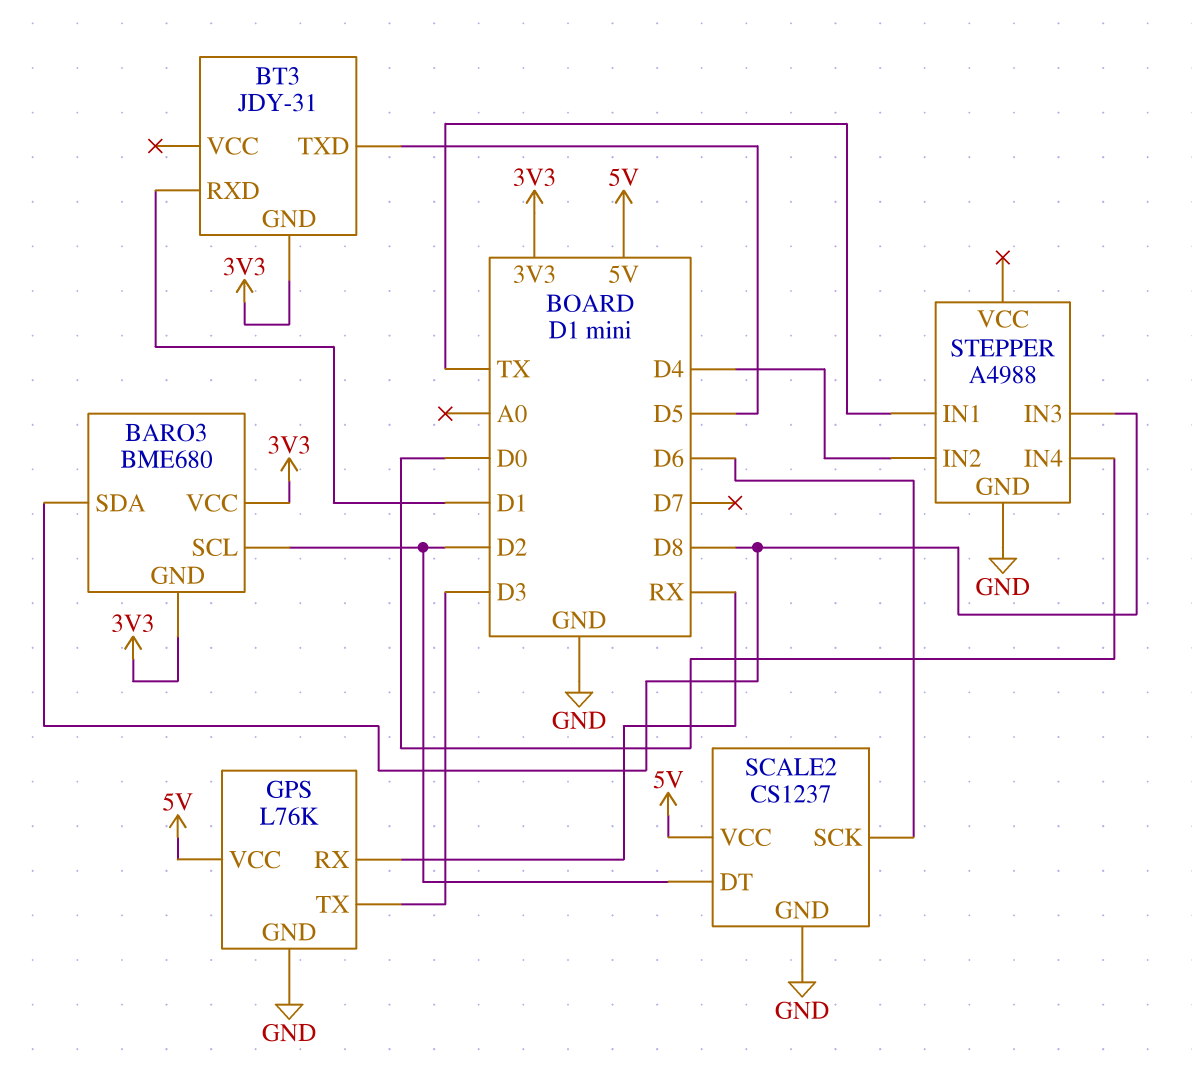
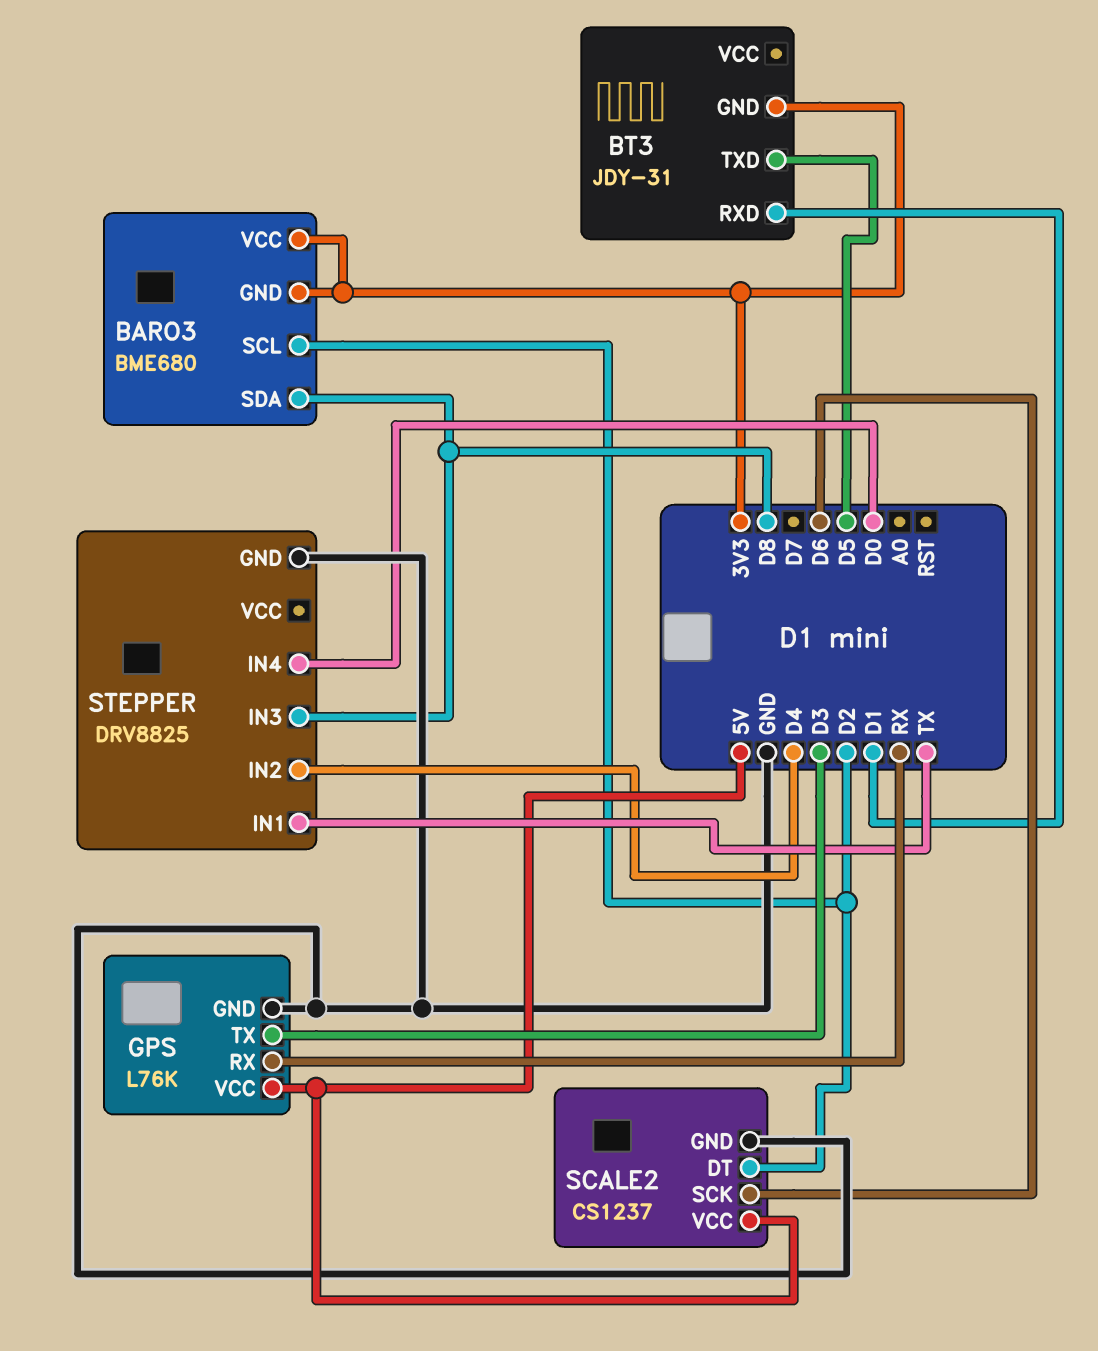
STEPPER: A4988 -> DRV8825

